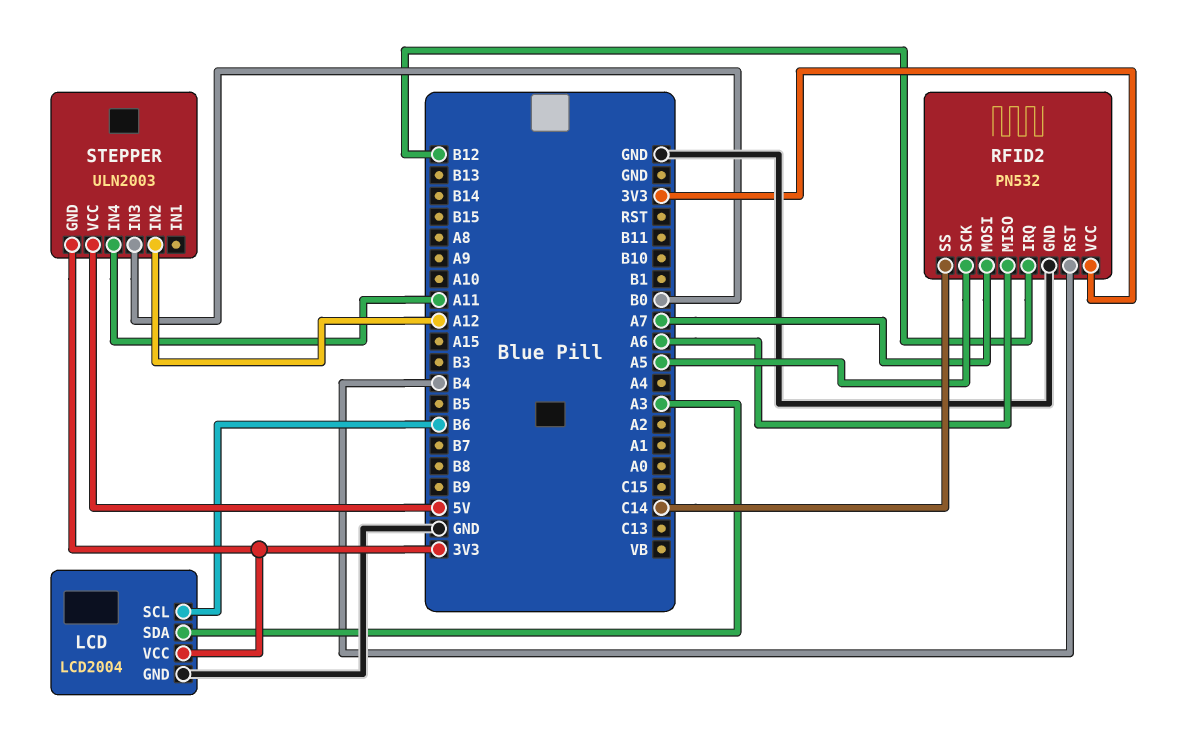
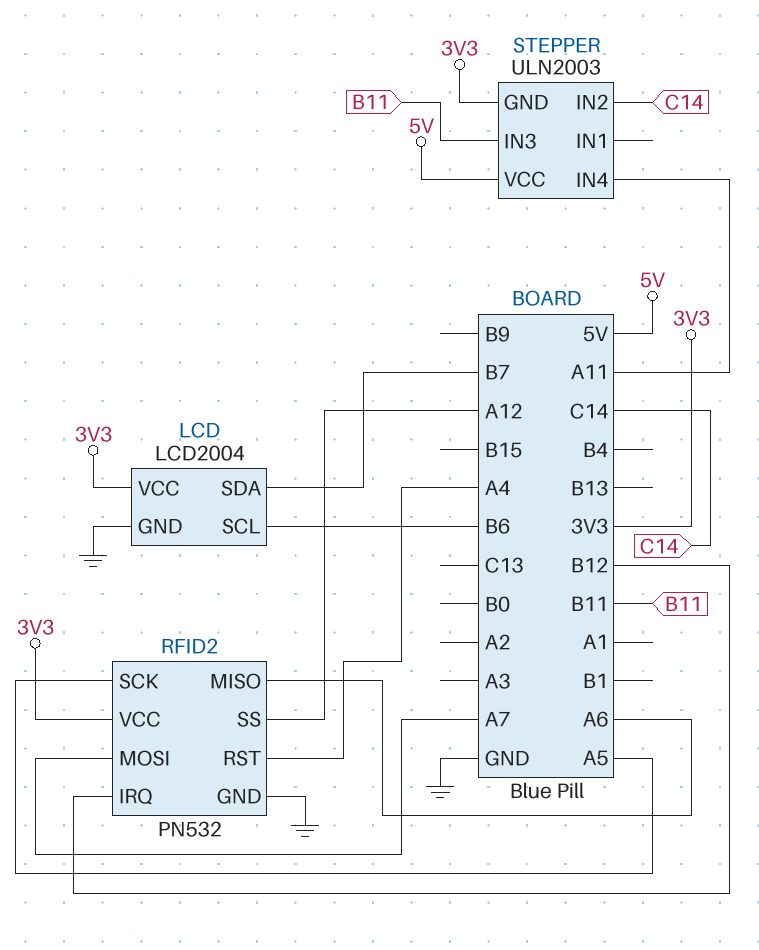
LCD pin SDA: A3 -> B7
RFID2 pin RST: B4 -> A4
RFID2 pin SS: C14 -> A12
STEPPER pin IN2: A12 -> C14
STEPPER pin IN3: B0 -> B11

